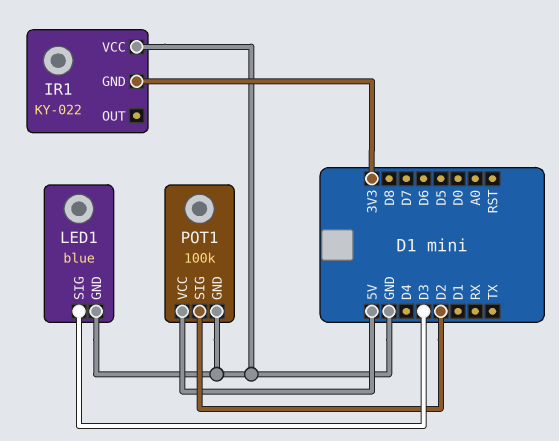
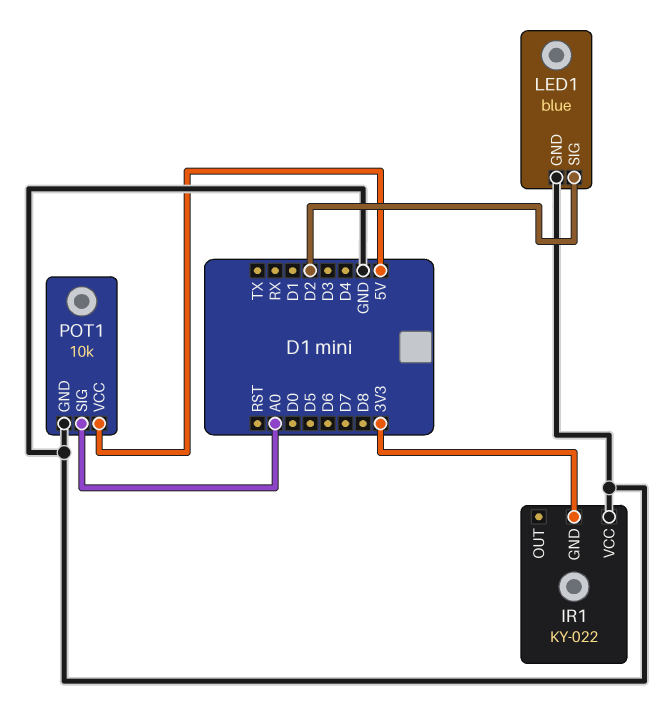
LED1 pin SIG: D3 -> D2
POT1: 100k -> 10k
POT1 pin SIG: D2 -> A0

